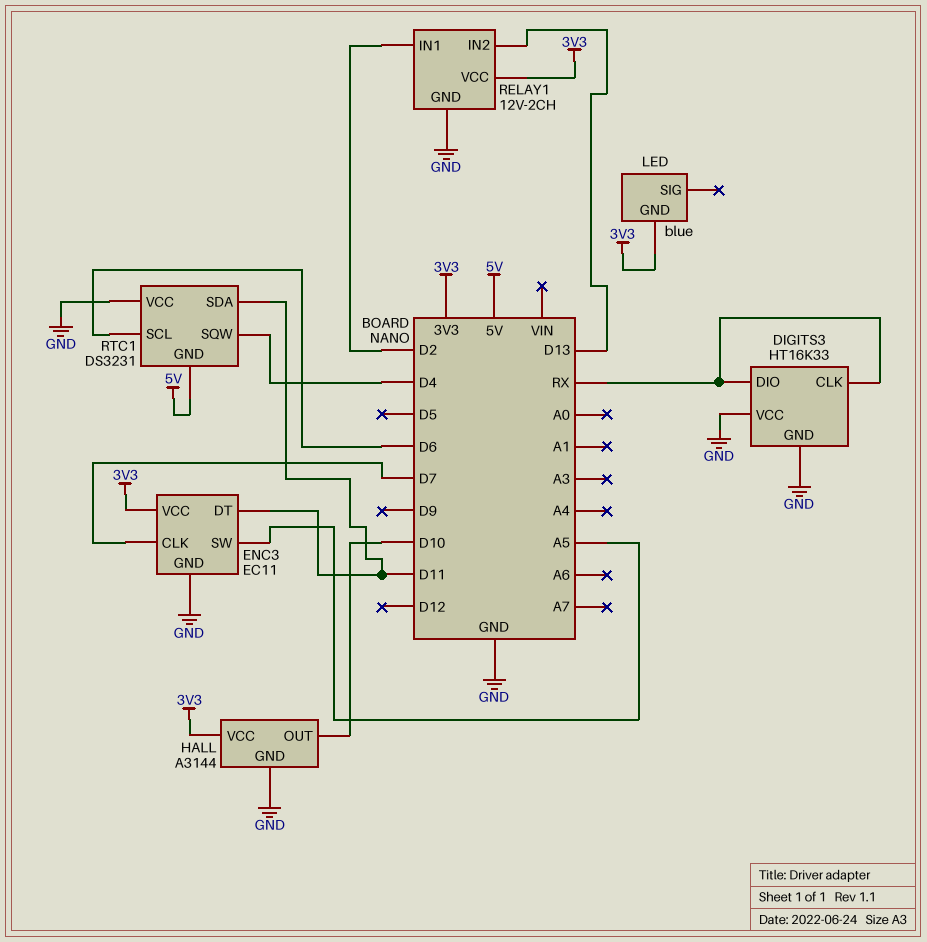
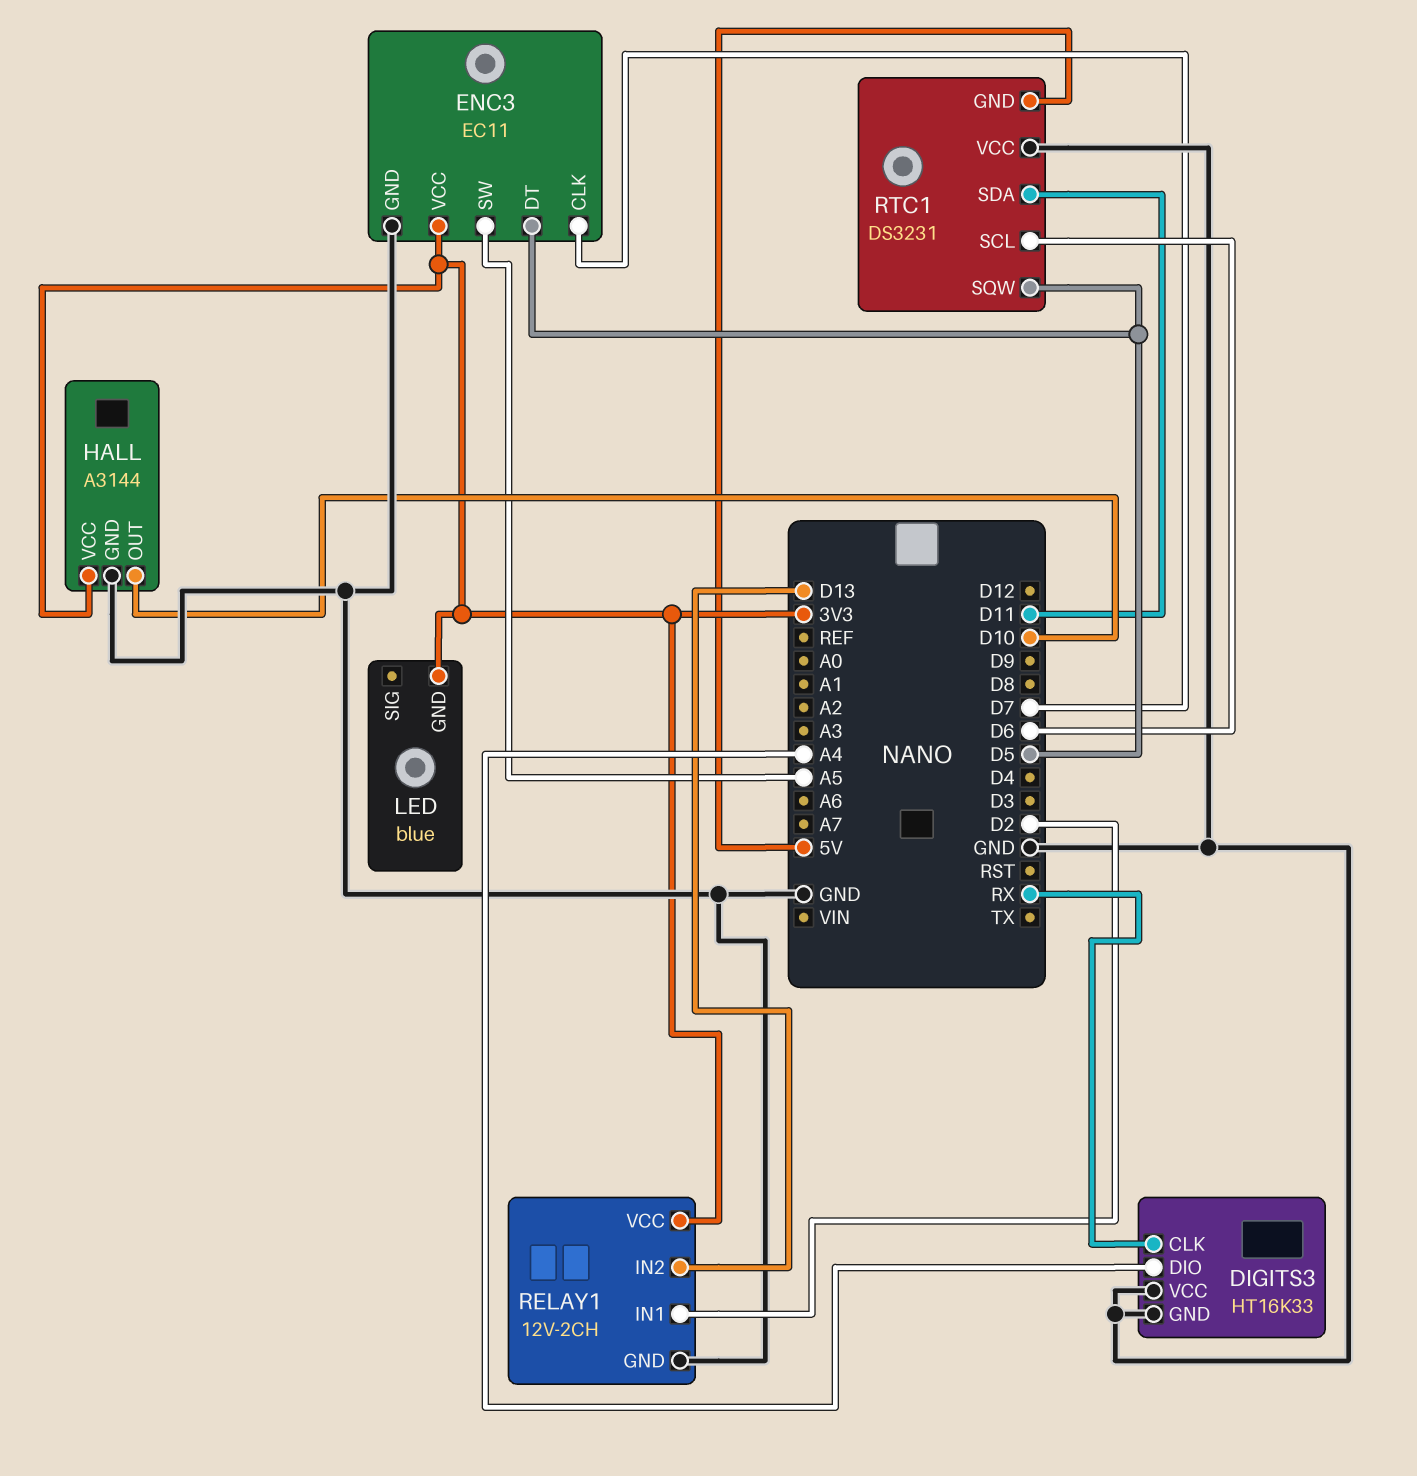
DIGITS3 pin DIO: RX -> A4
ENC3 pin DT: D11 -> D5
RTC1 pin SQW: D4 -> D5

